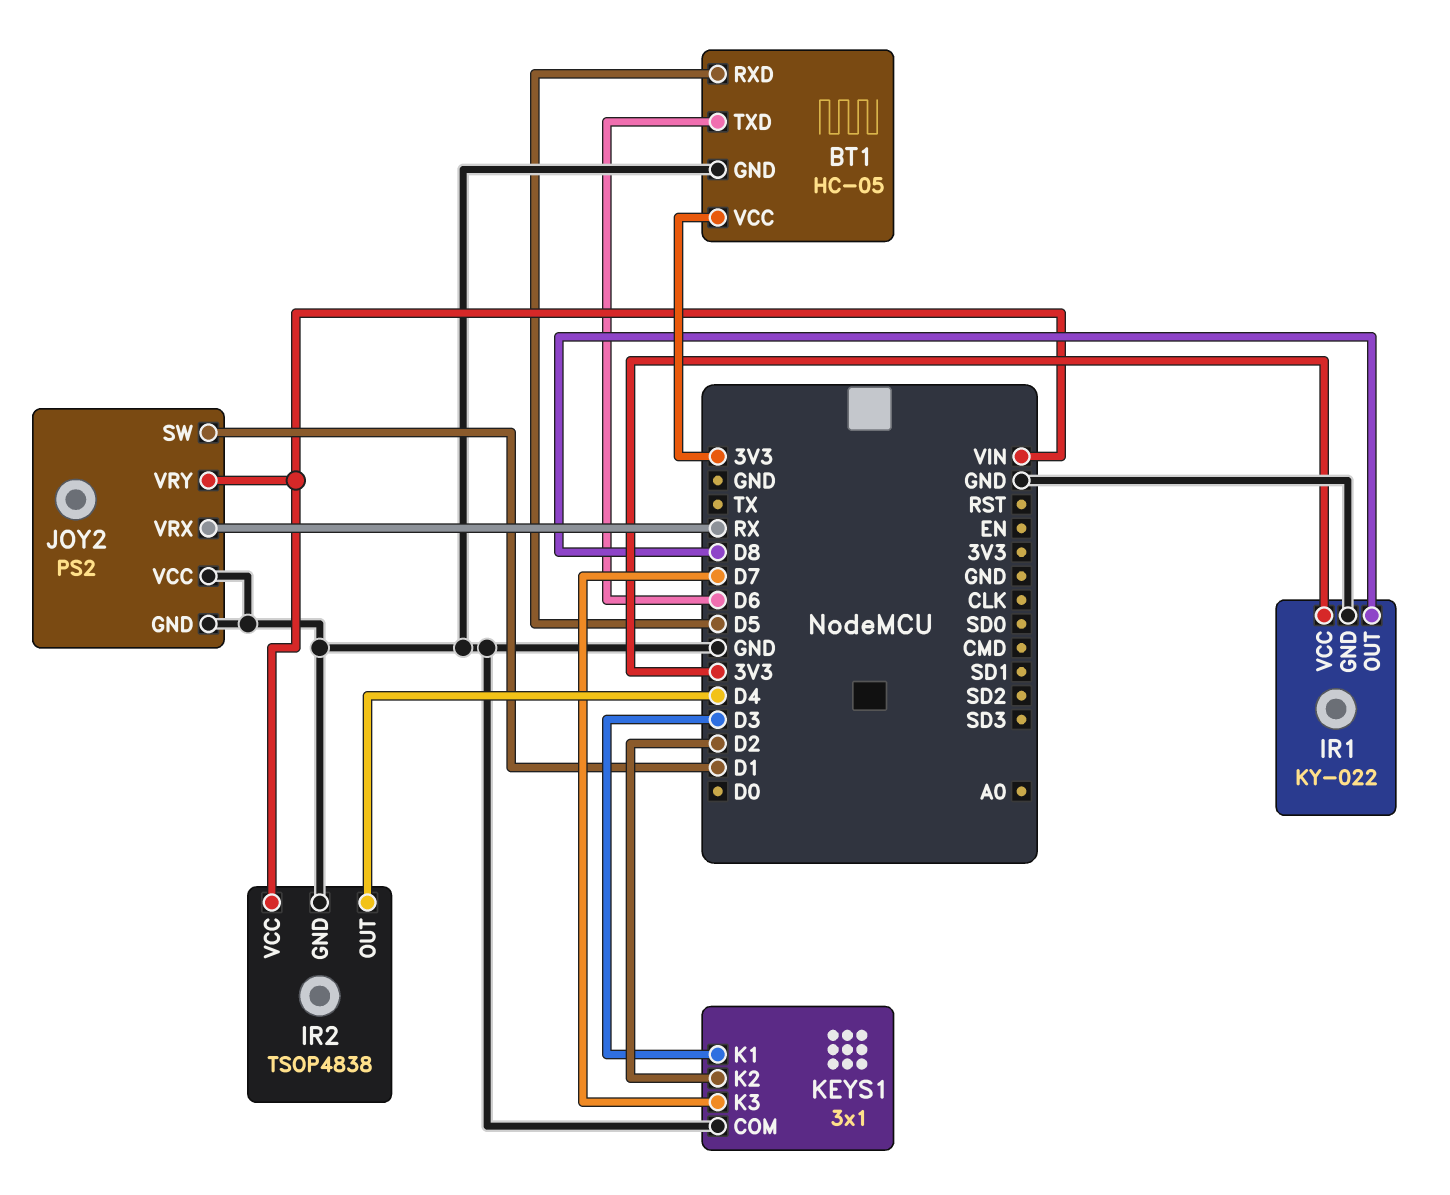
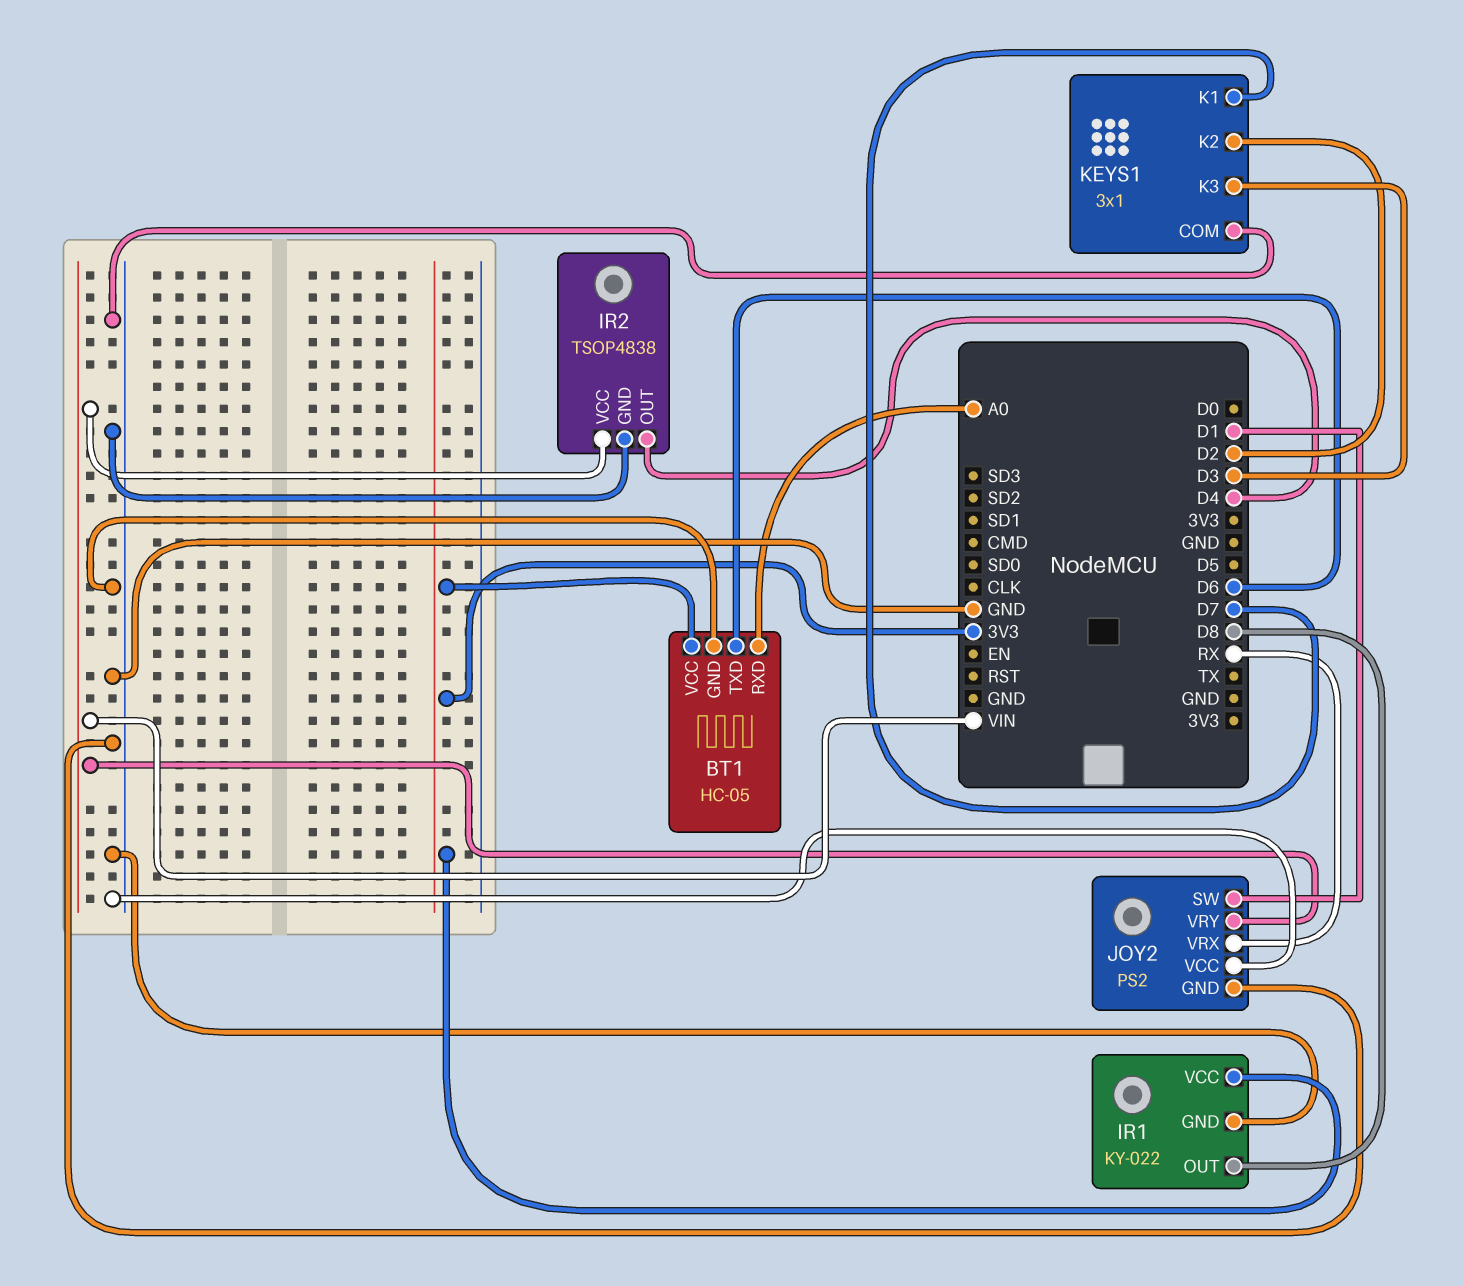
BT1 pin RXD: D5 -> A0
KEYS1 pin K1: D3 -> D7
KEYS1 pin K3: D7 -> D3

